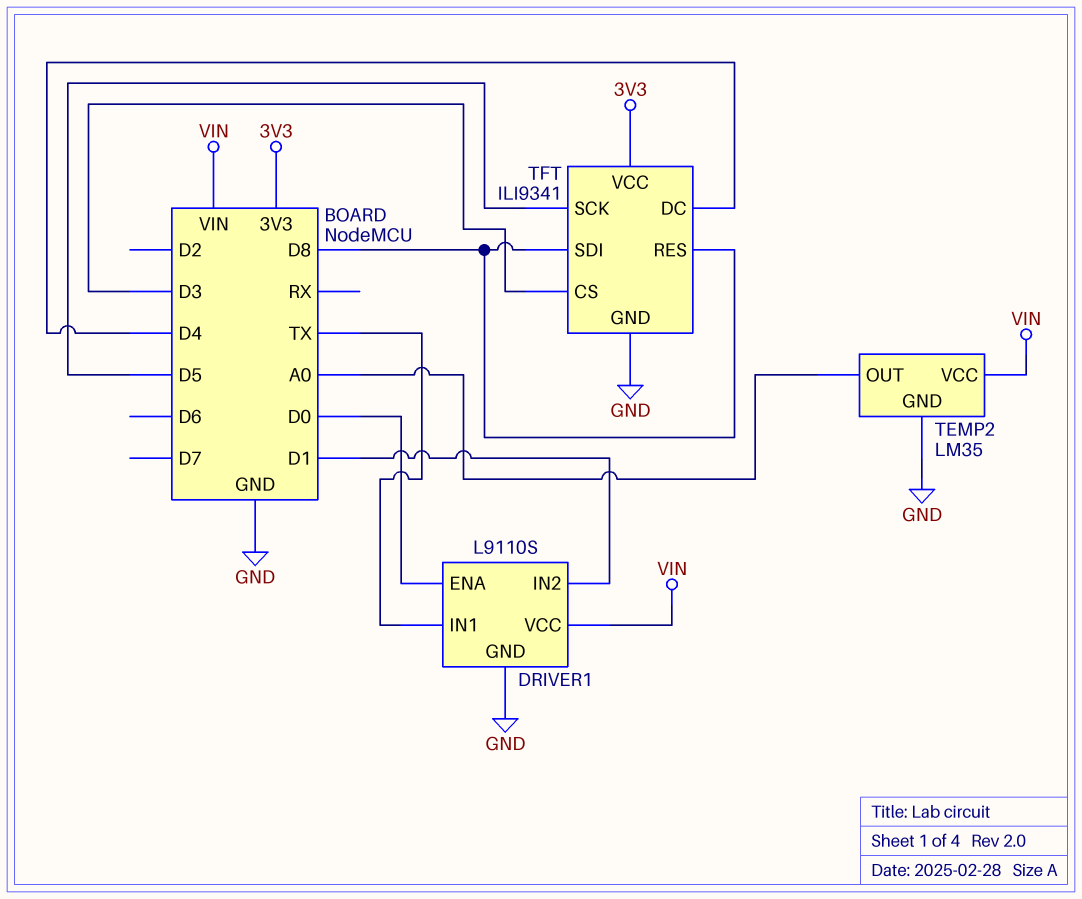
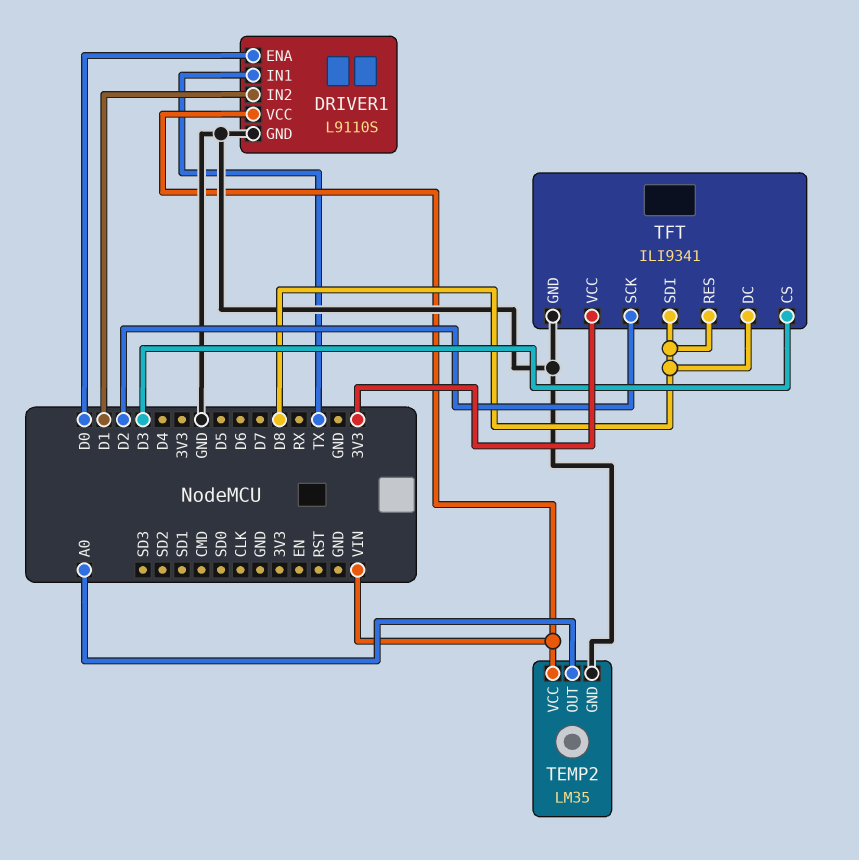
TFT pin DC: D4 -> D8
TFT pin SCK: D5 -> D2

